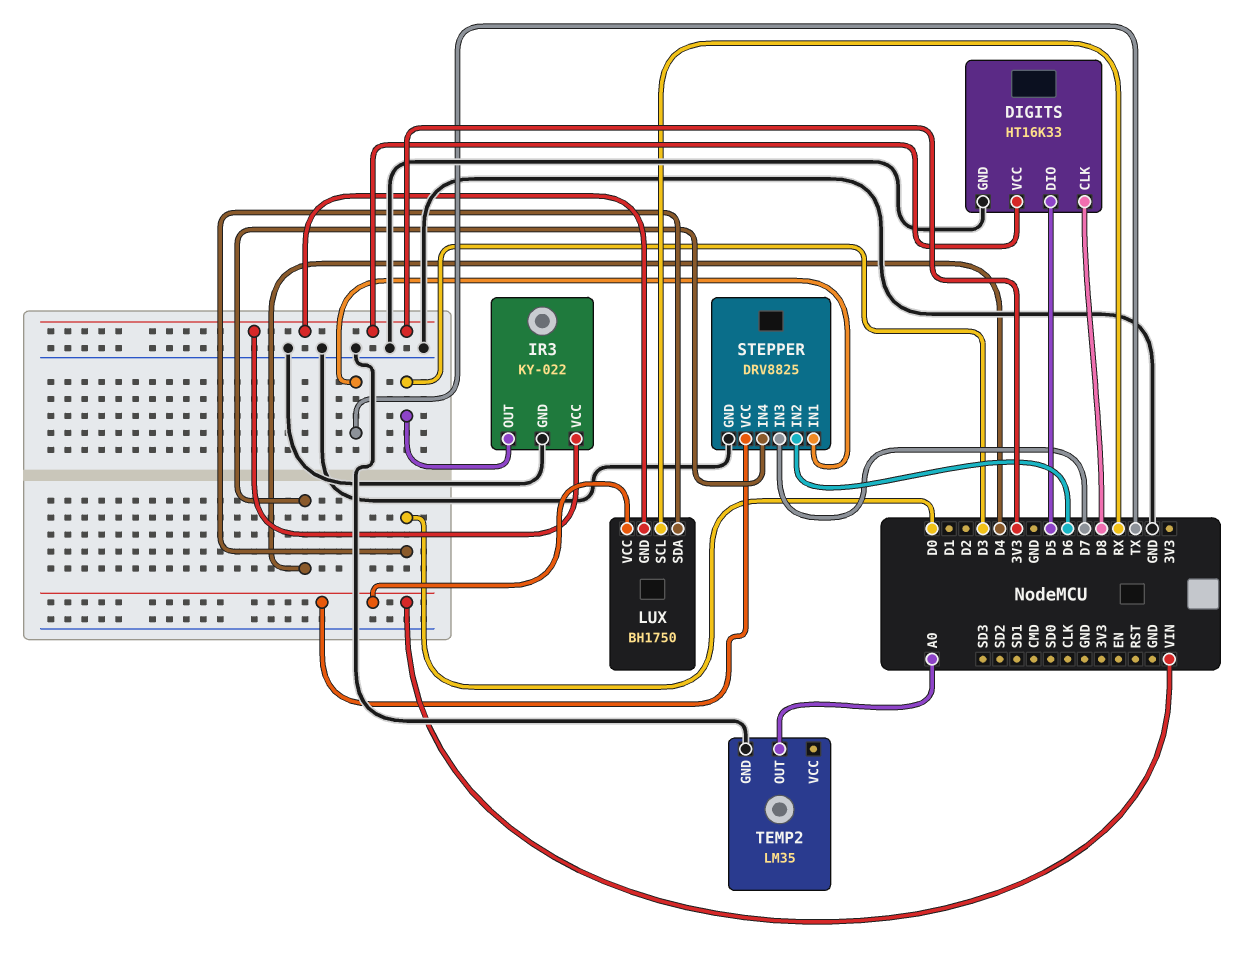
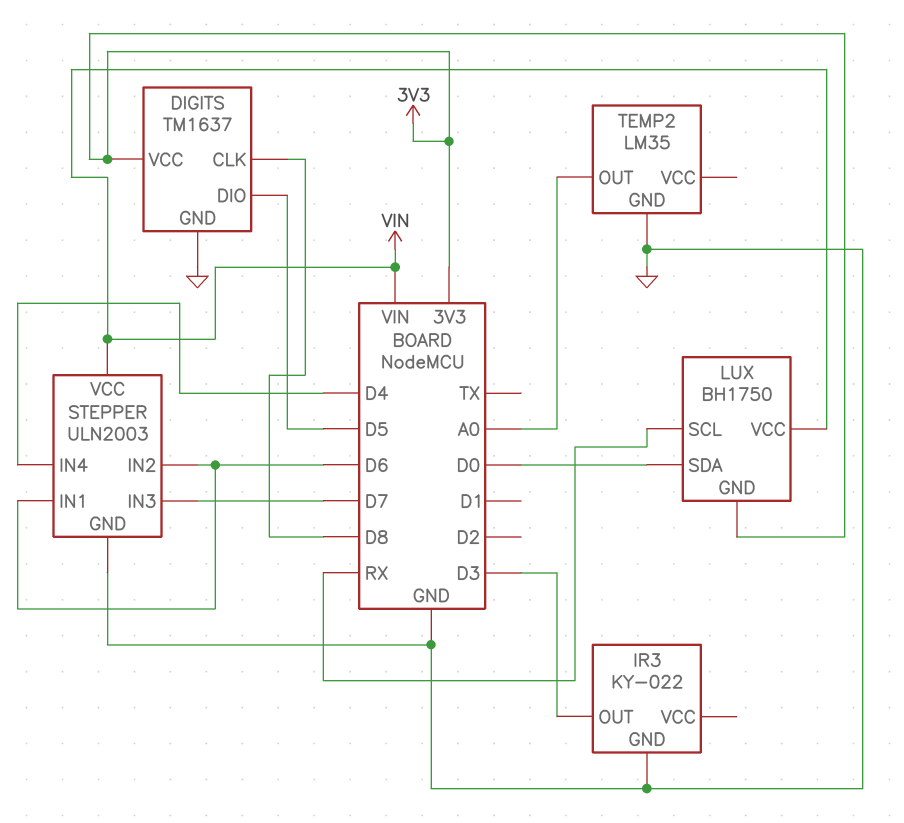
DIGITS: HT16K33 -> TM1637
IR3 pin VCC: 3V3 -> none
STEPPER: DRV8825 -> ULN2003
STEPPER pin IN1: TX -> D6

